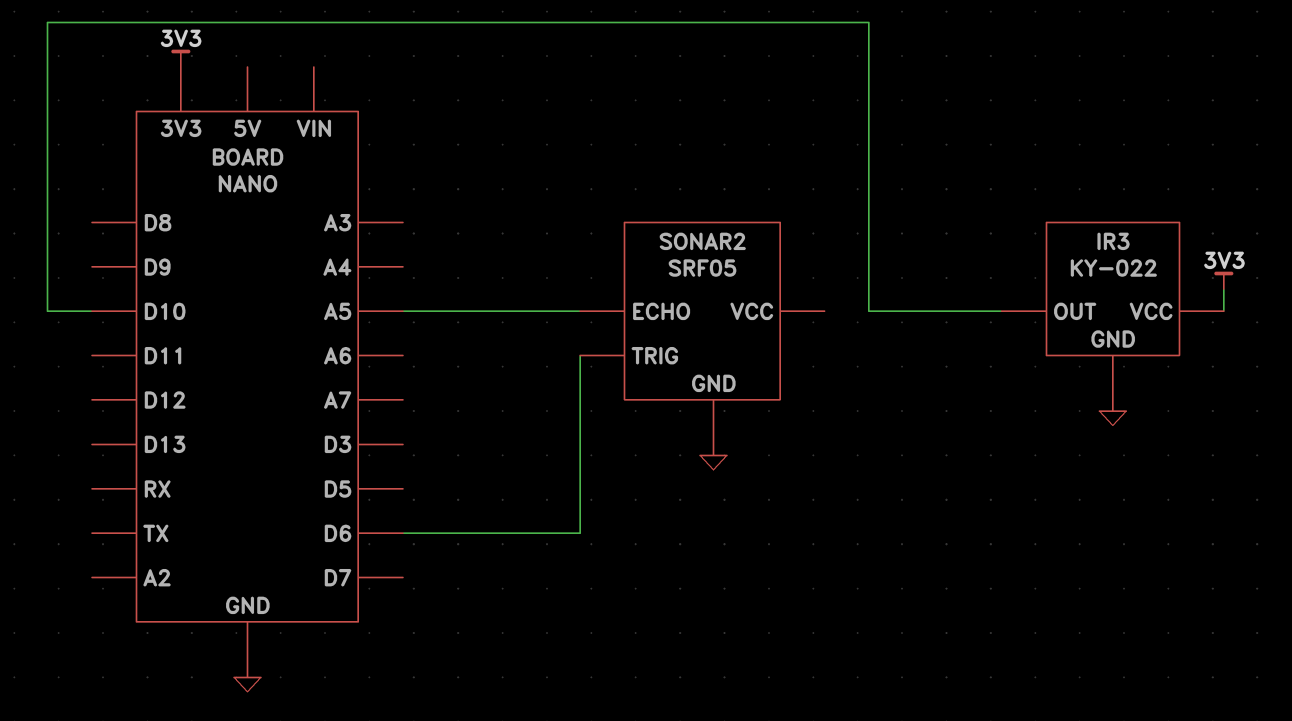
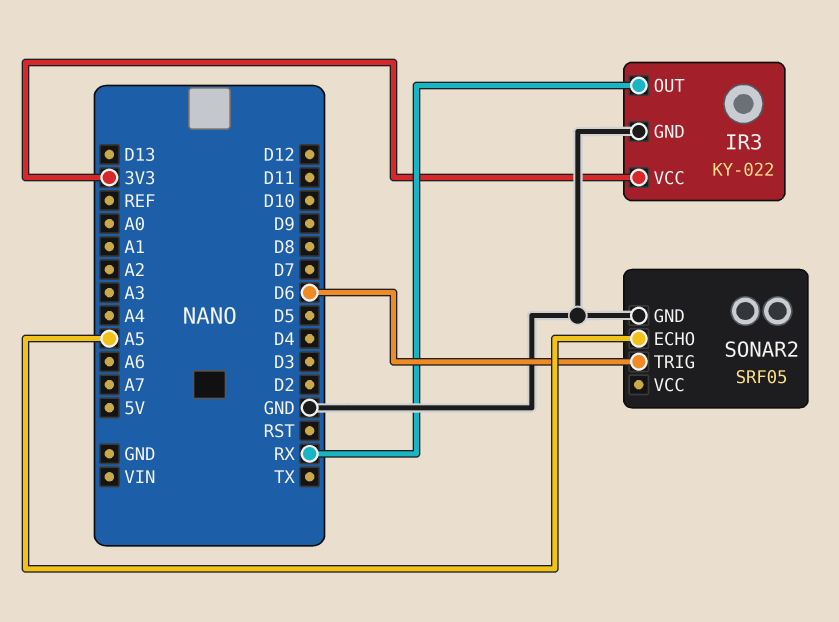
IR3 pin OUT: D10 -> RX

